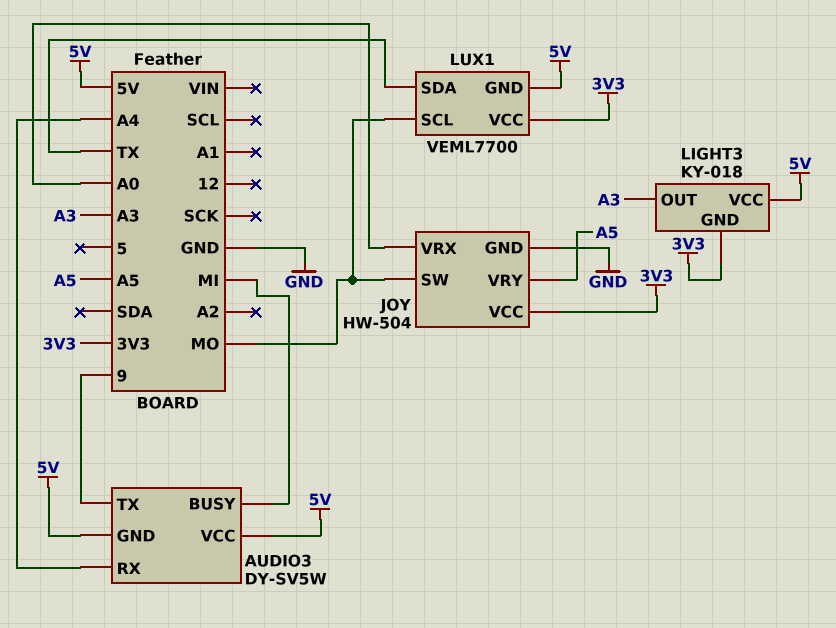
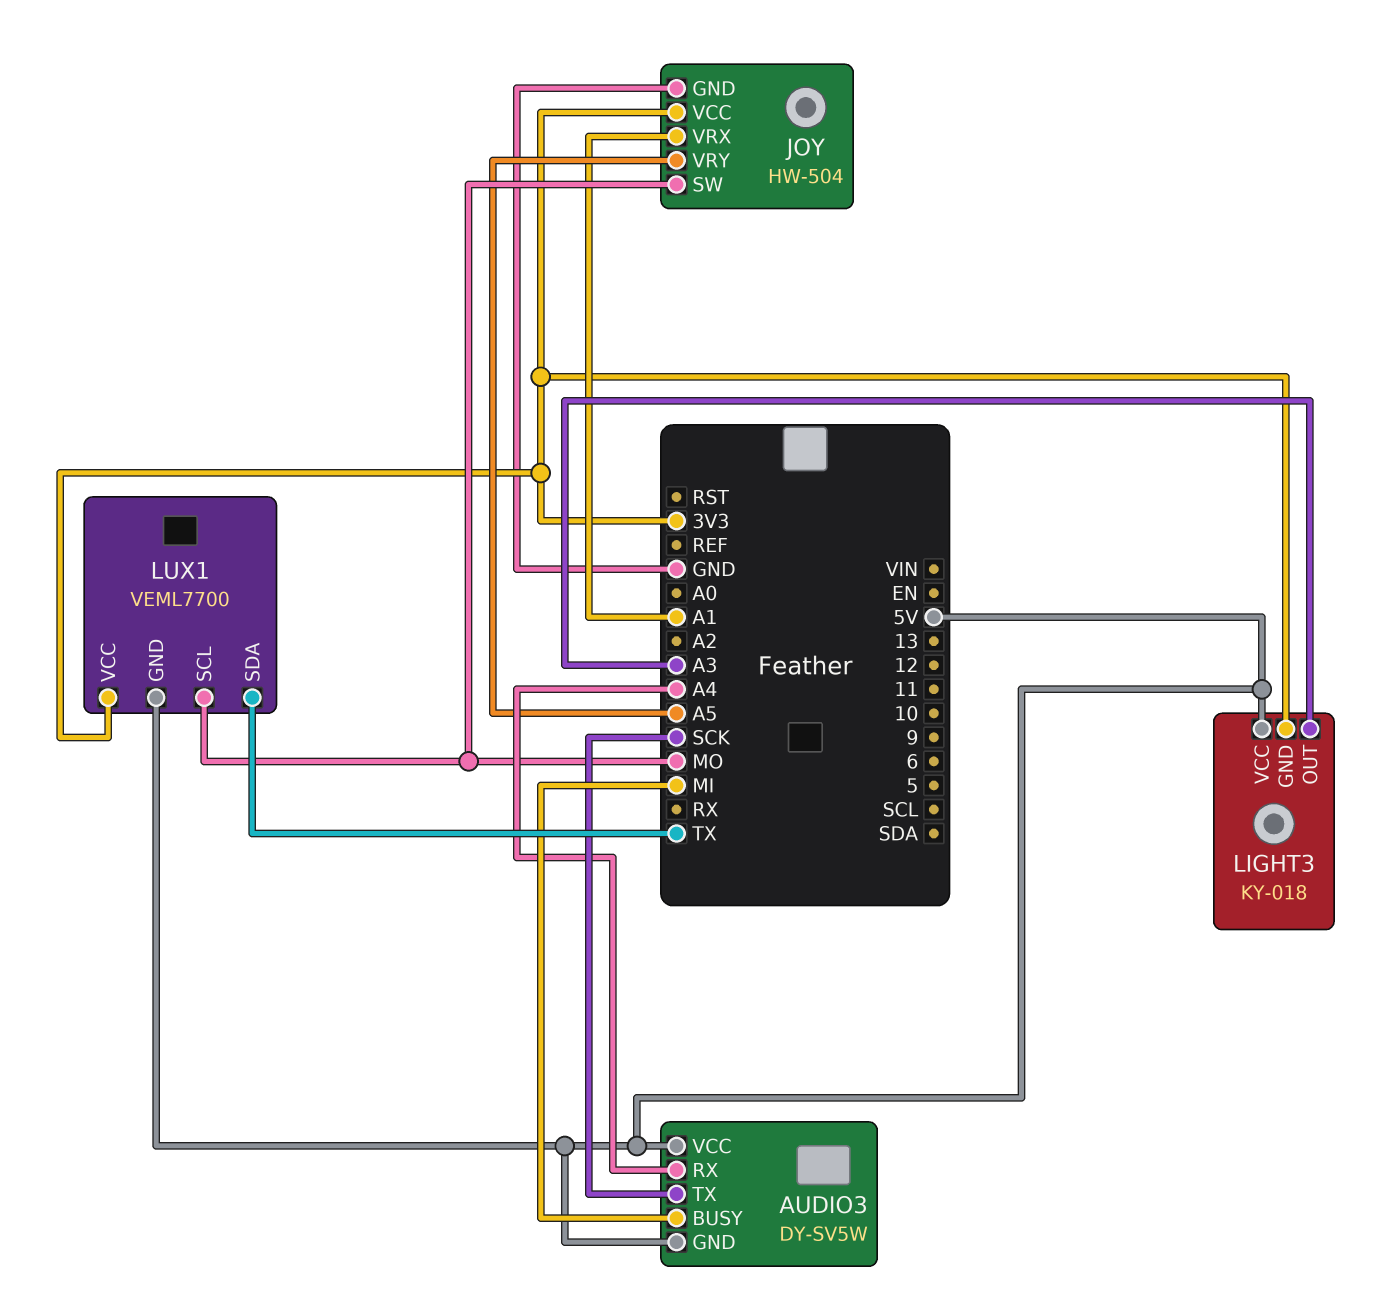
AUDIO3 pin TX: 9 -> SCK
JOY pin VRX: A0 -> A1

